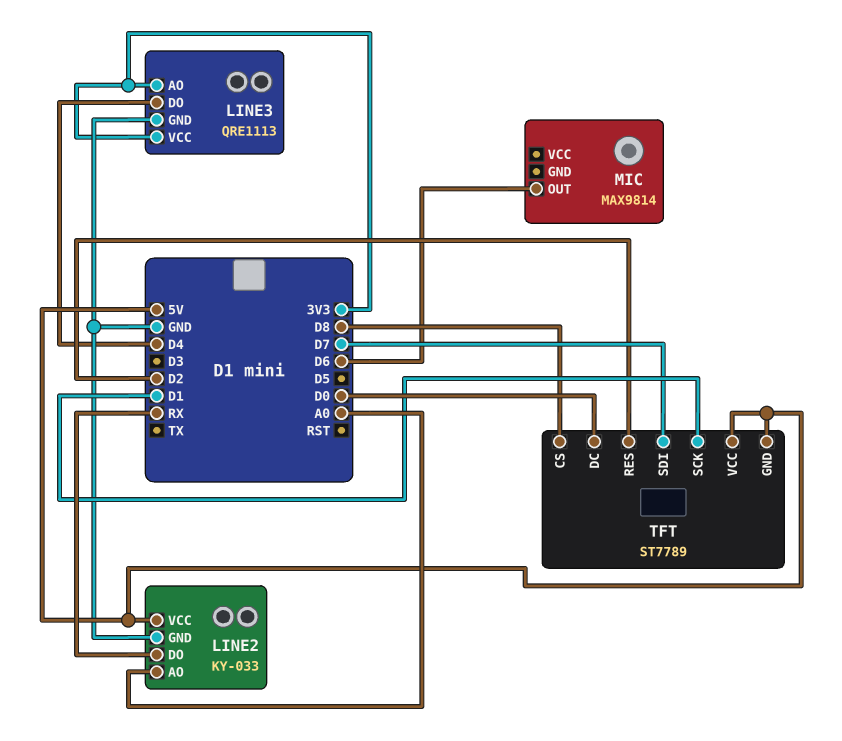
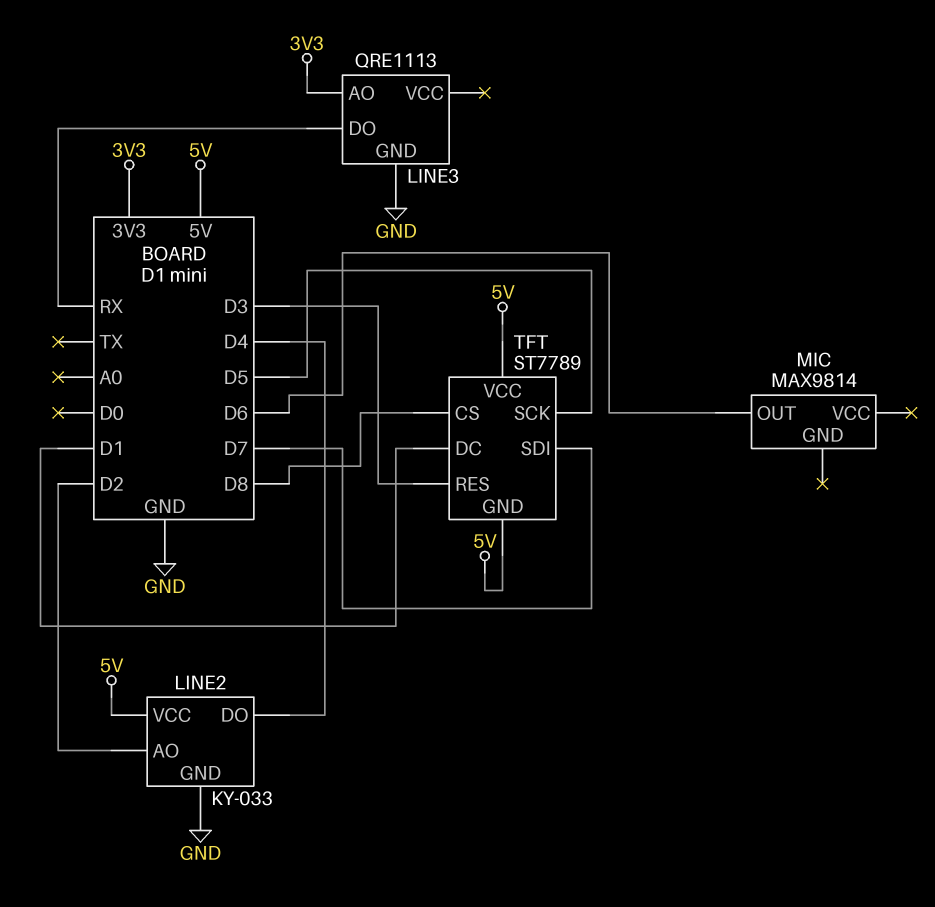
LINE2 pin AO: A0 -> D2
LINE2 pin DO: RX -> D4
LINE3 pin DO: D4 -> RX
LINE3 pin VCC: 3V3 -> none
TFT pin DC: D0 -> D1
TFT pin RES: D2 -> D3
TFT pin SCK: D1 -> D5

